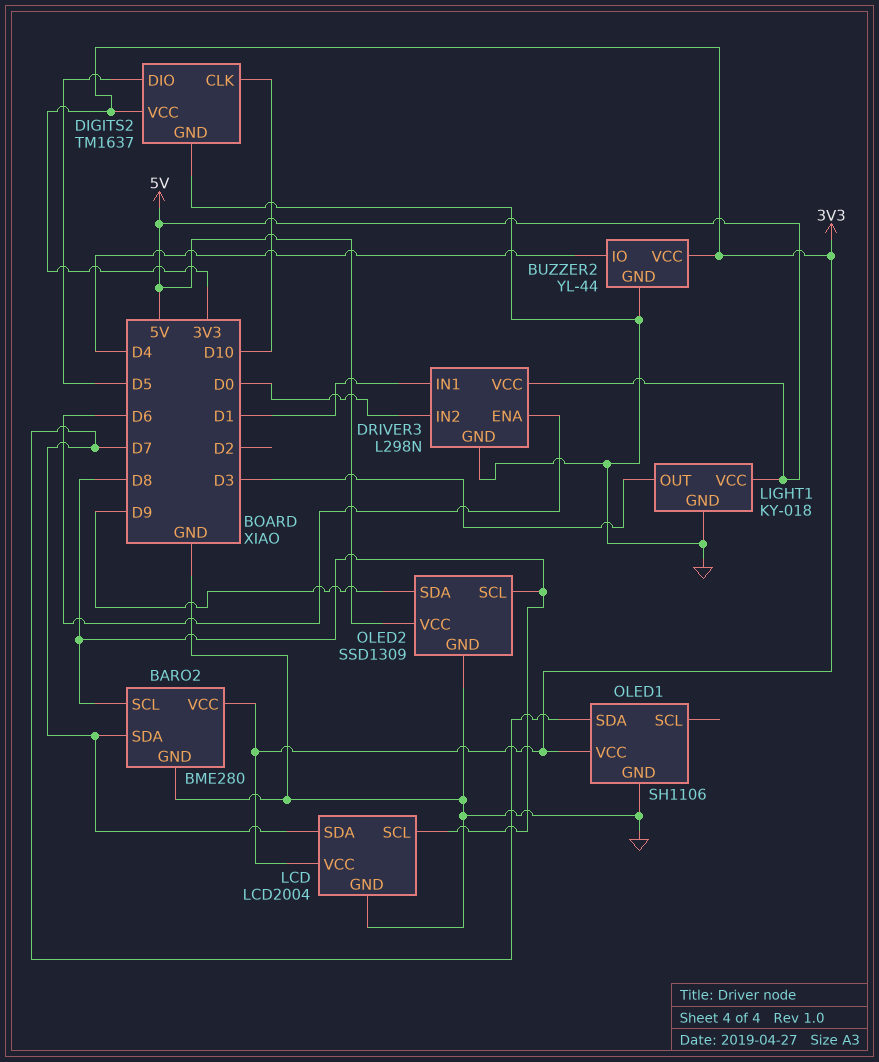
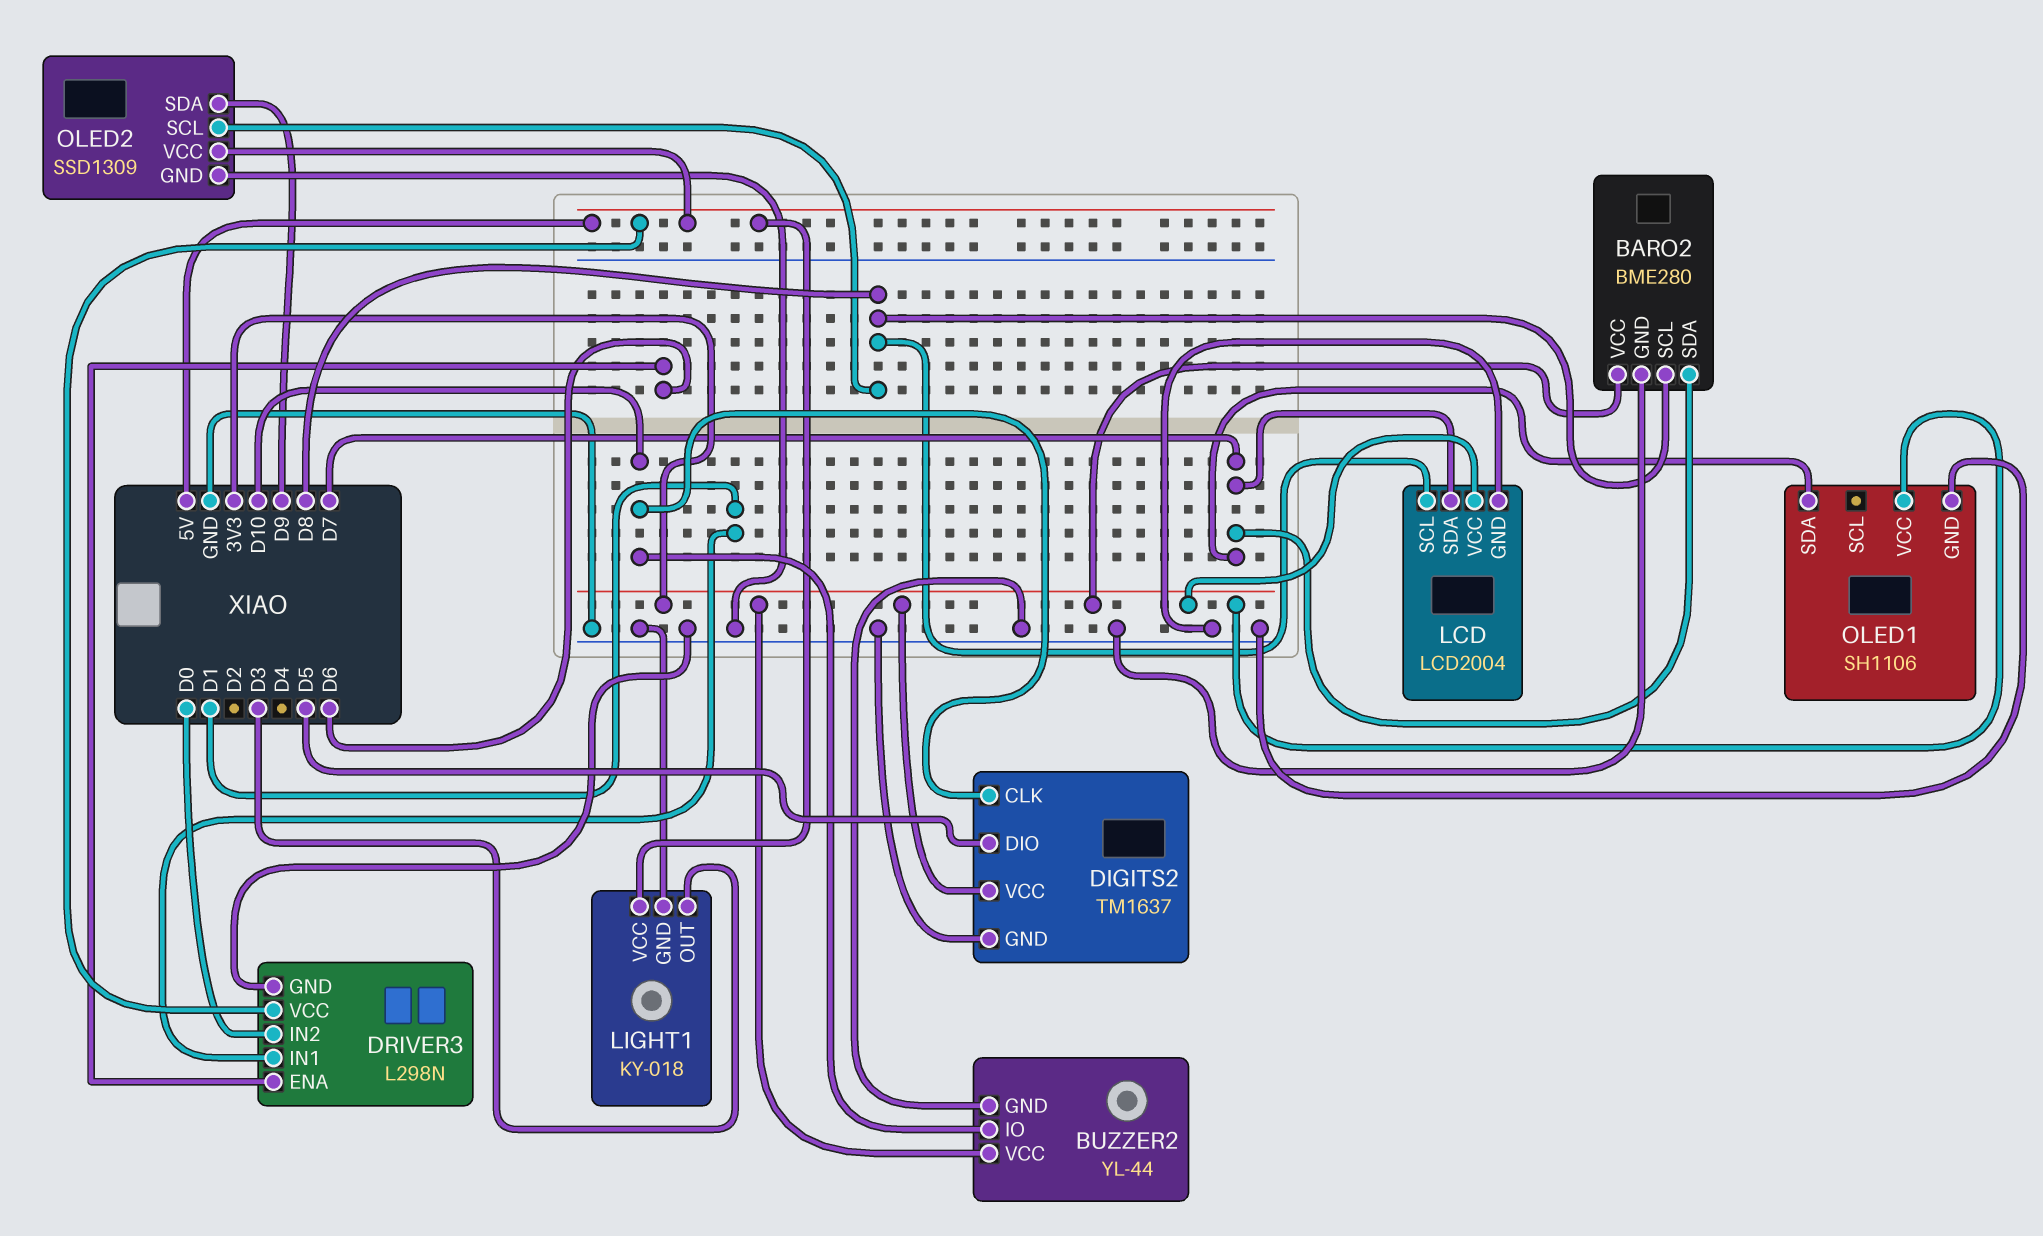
BUZZER2 pin IO: D4 -> D10

